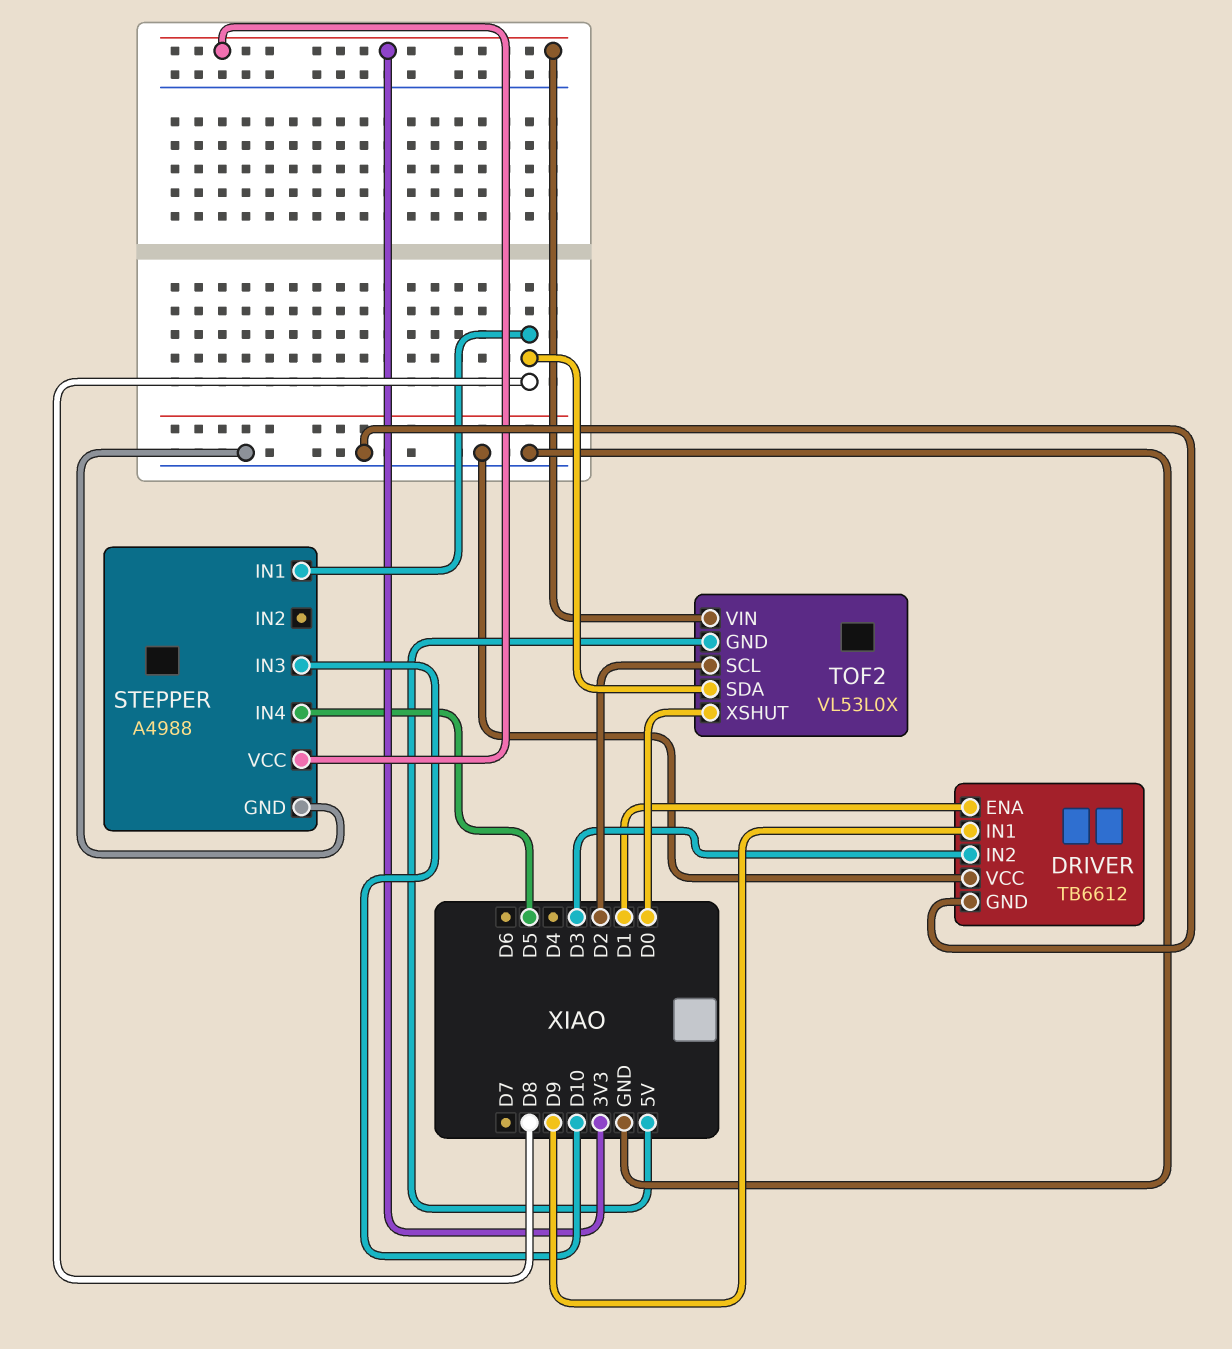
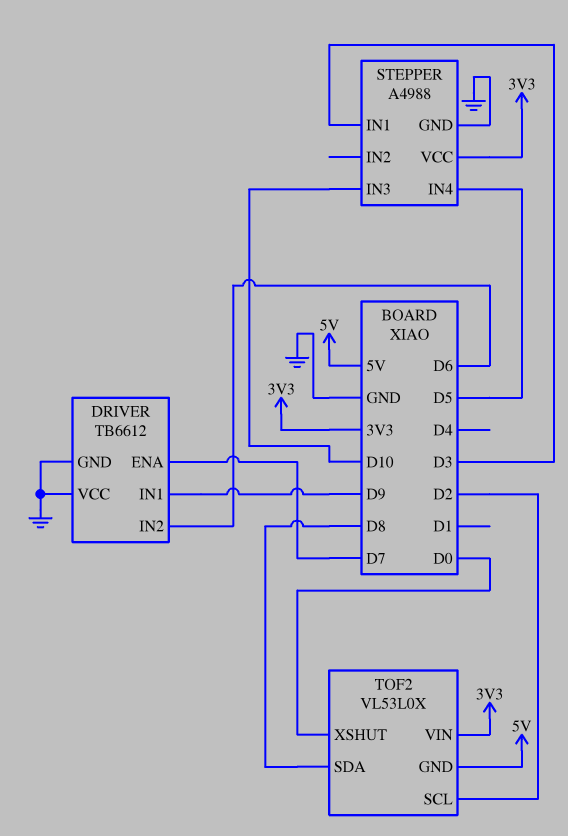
DRIVER pin ENA: D1 -> D7
DRIVER pin IN2: D3 -> D6
STEPPER pin IN1: D8 -> D3

